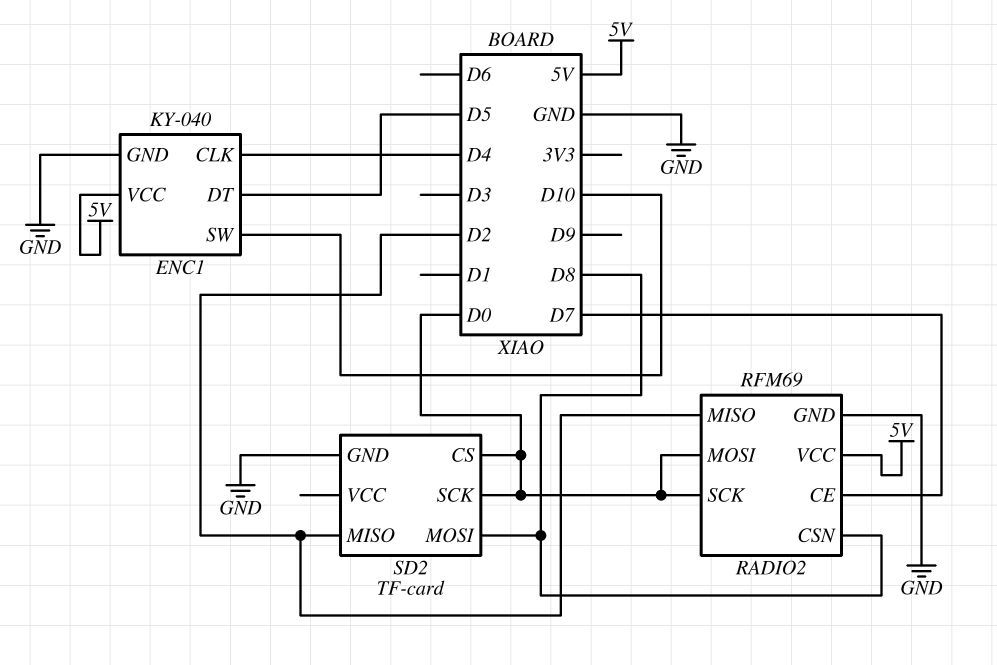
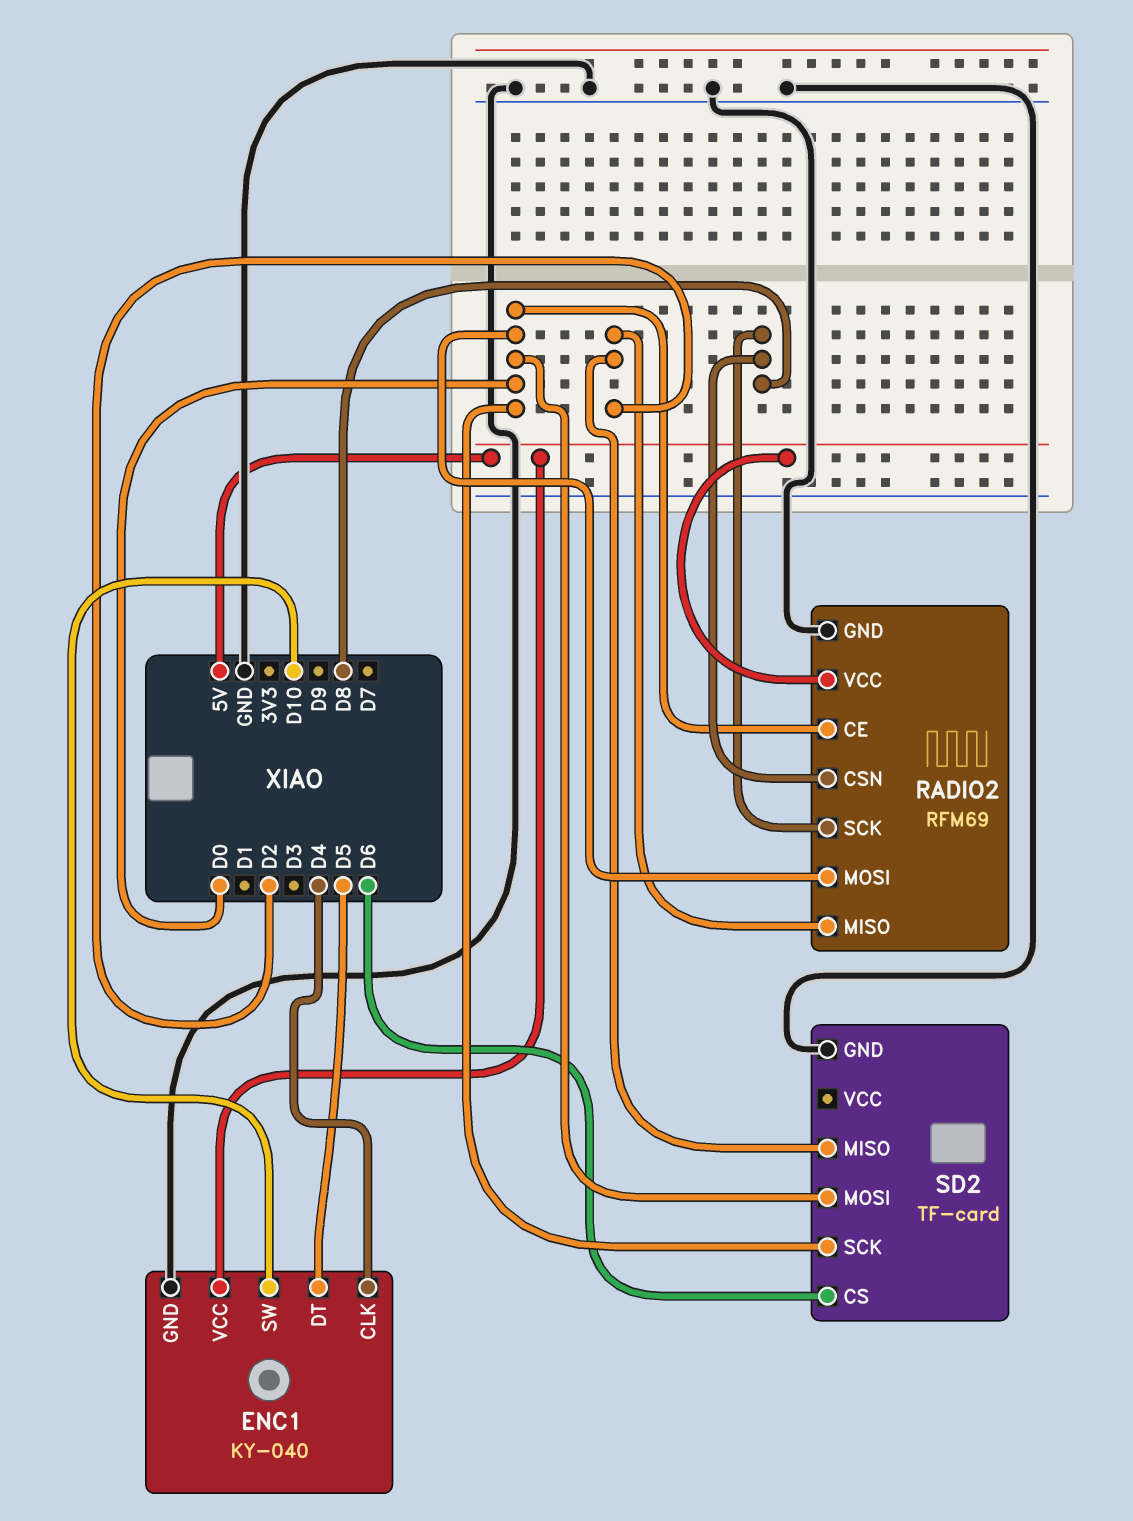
RADIO2 pin CE: D7 -> D0
RADIO2 pin SCK: D0 -> D8
SD2 pin CS: D0 -> D6
SD2 pin MOSI: D8 -> D0

